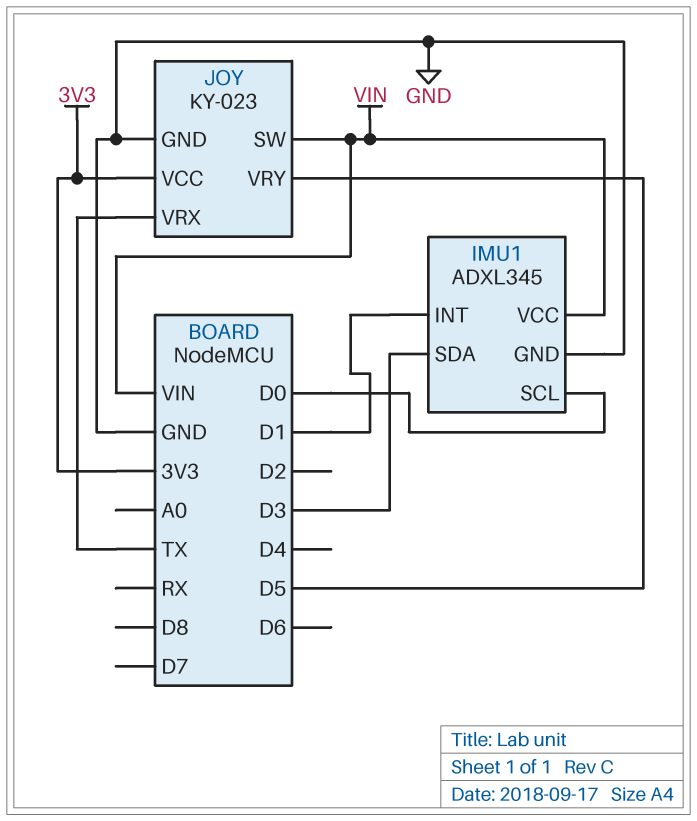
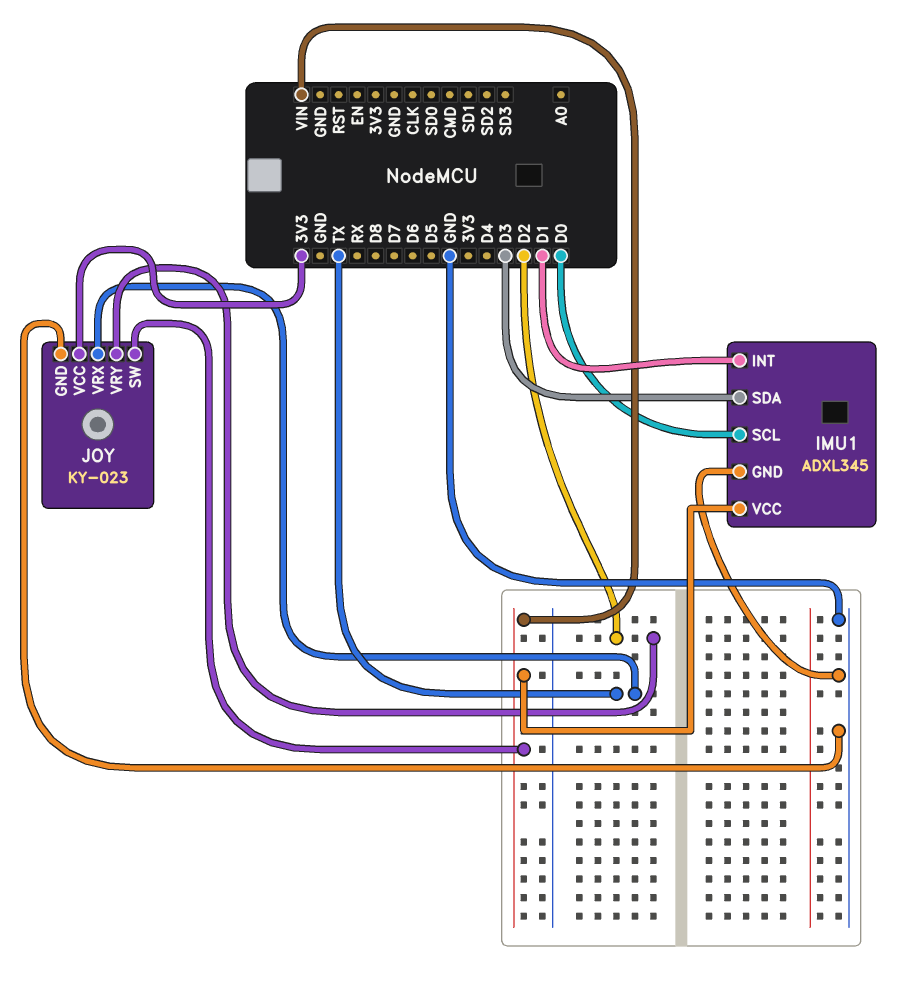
JOY pin VRY: D5 -> D2

